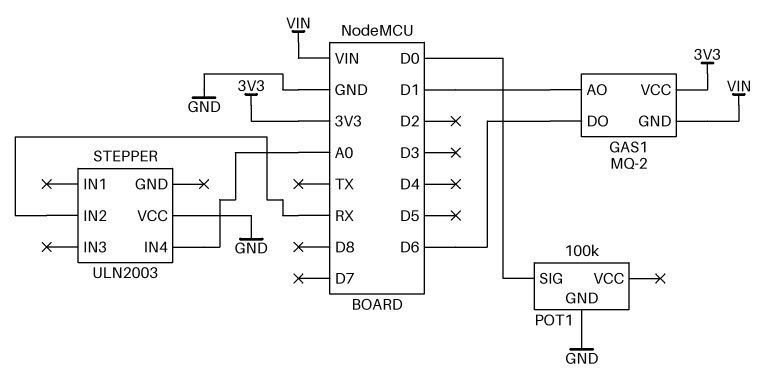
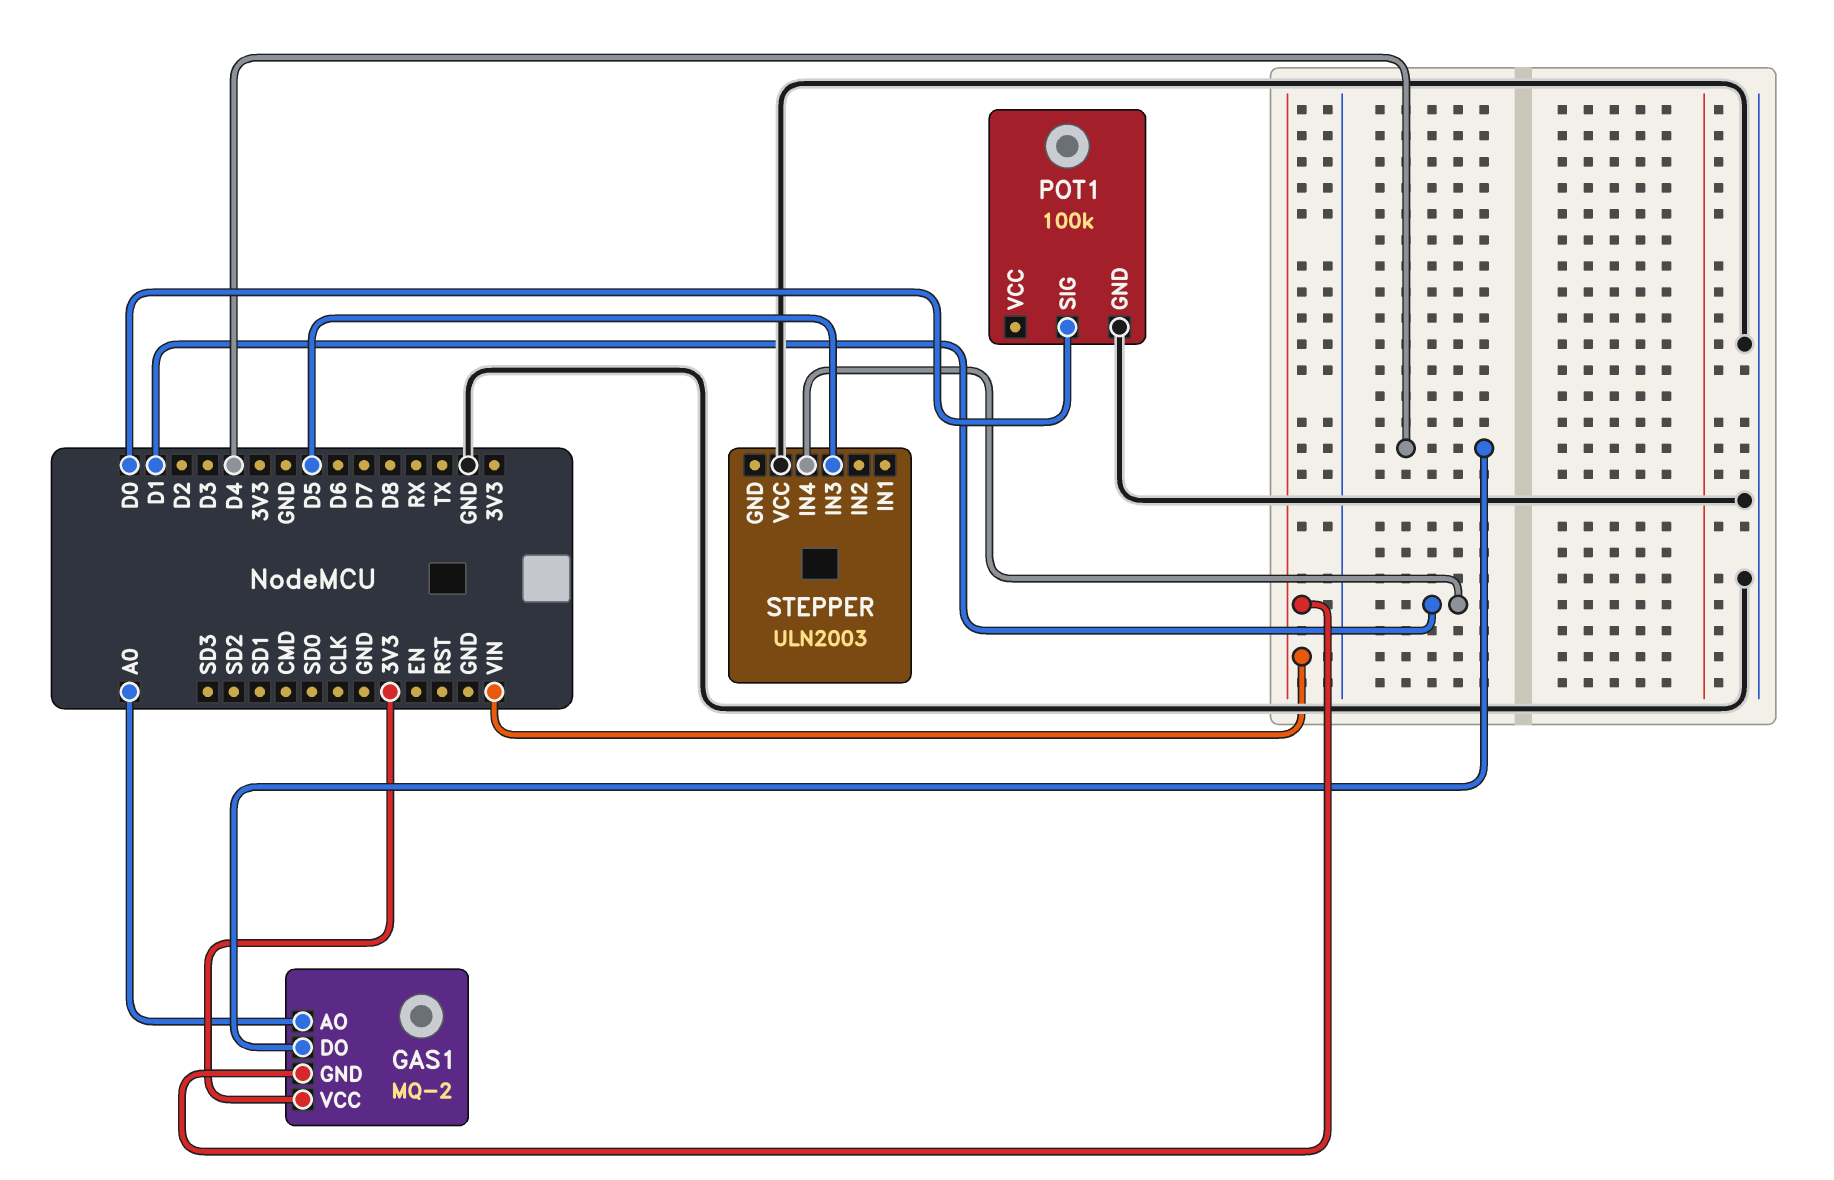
GAS1 pin AO: D1 -> A0
GAS1 pin DO: D6 -> D4
STEPPER pin IN2: RX -> none
STEPPER pin IN3: none -> D5
STEPPER pin IN4: A0 -> D1

